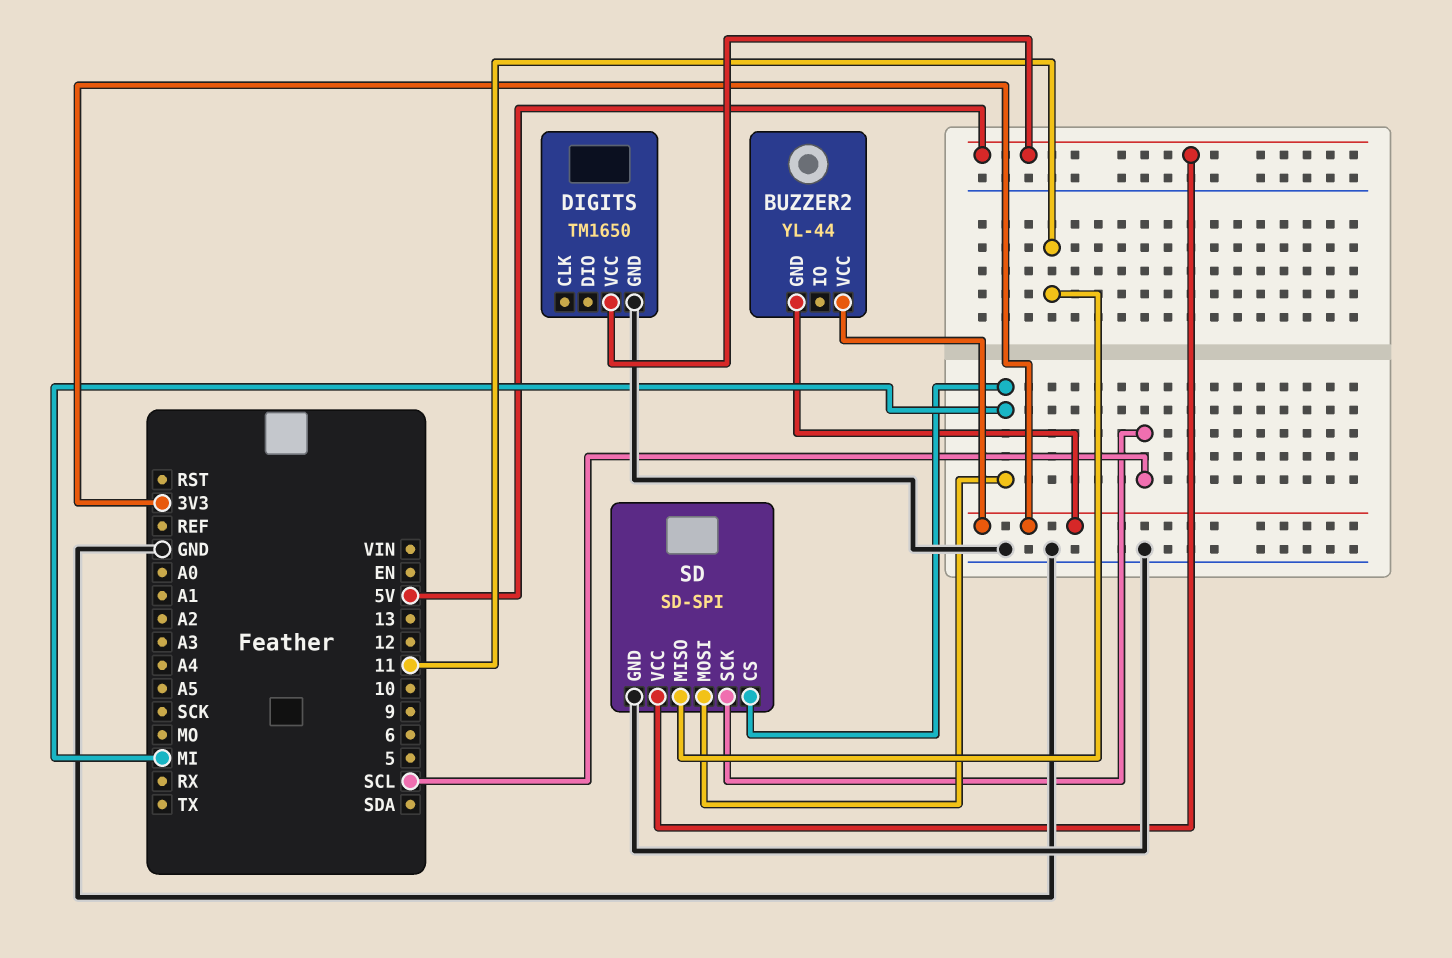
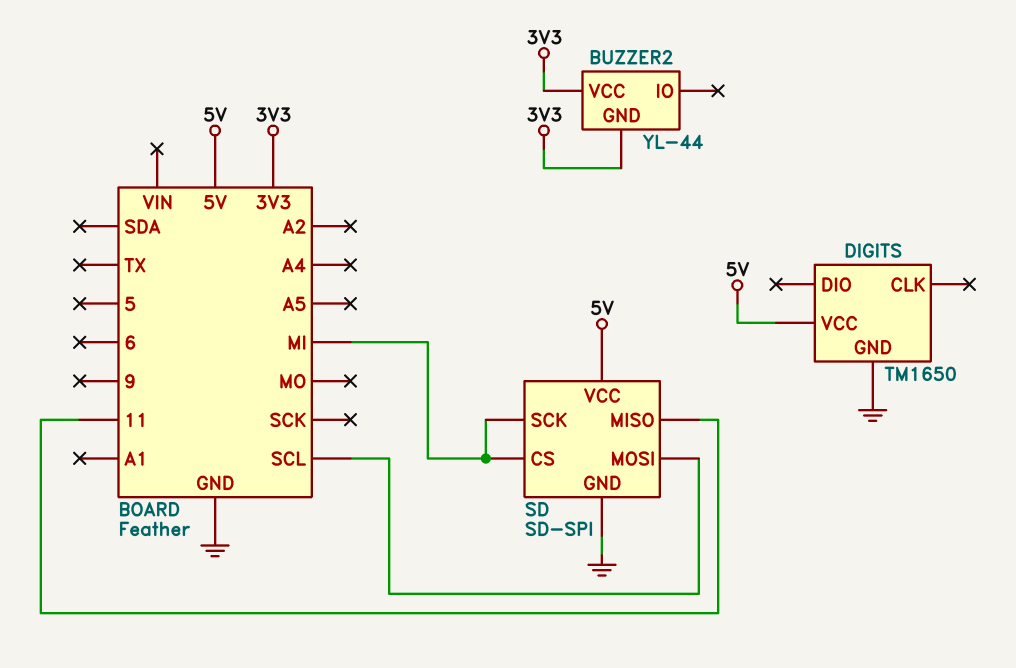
SD pin MOSI: MI -> SCL
SD pin SCK: SCL -> MI

